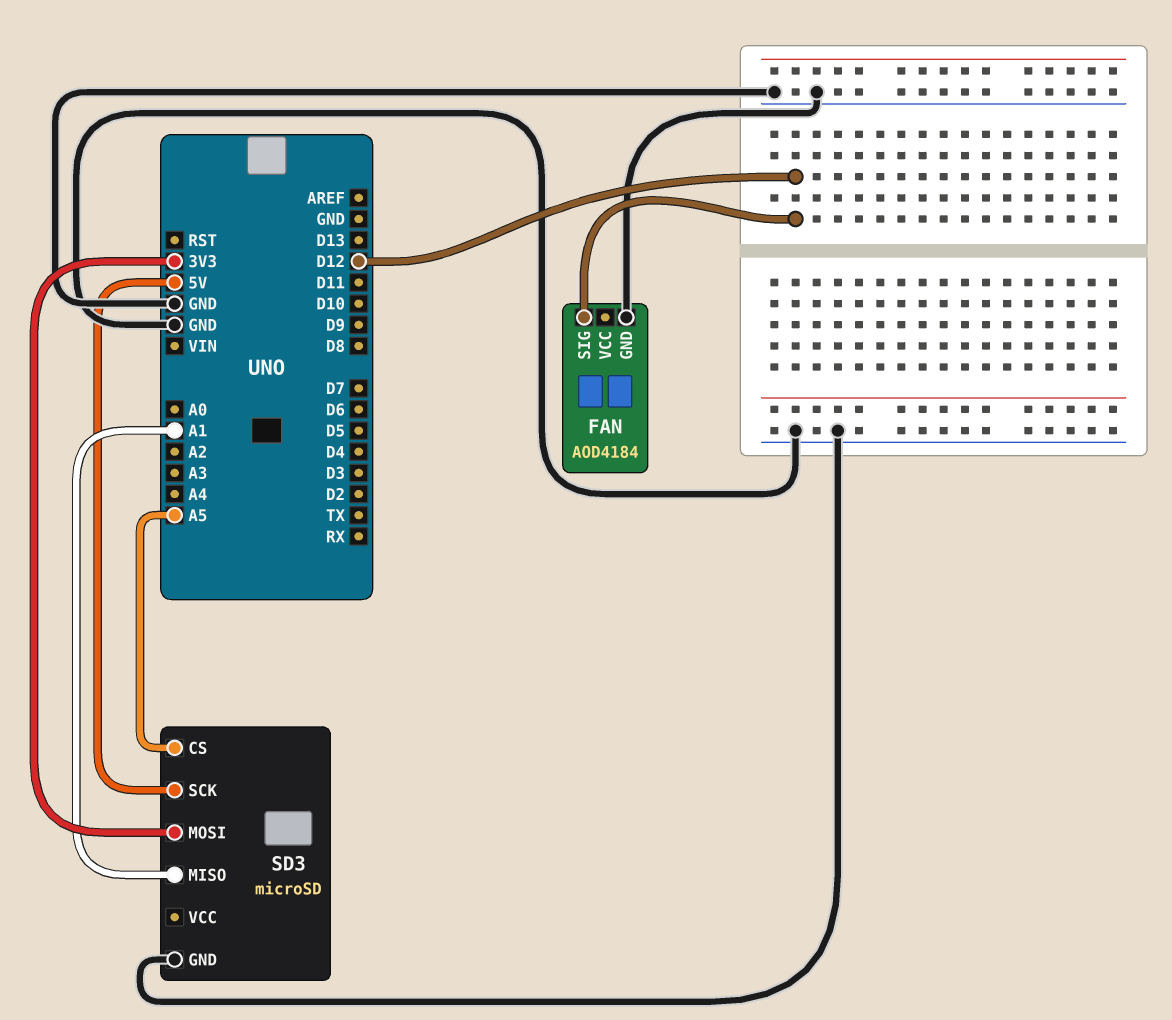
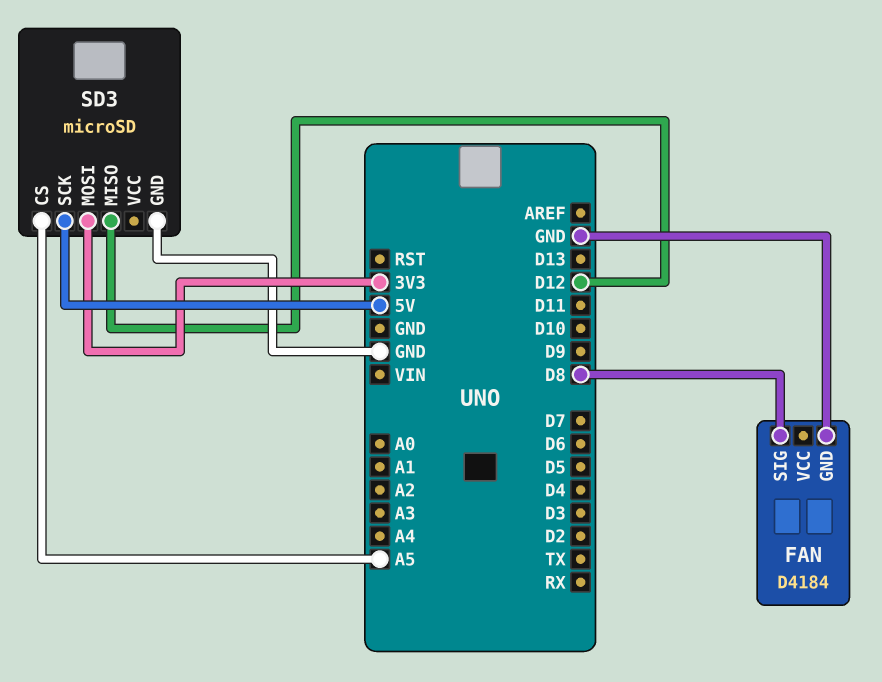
FAN: AOD4184 -> D4184
FAN pin SIG: D12 -> D8
SD3 pin MISO: A1 -> D12

